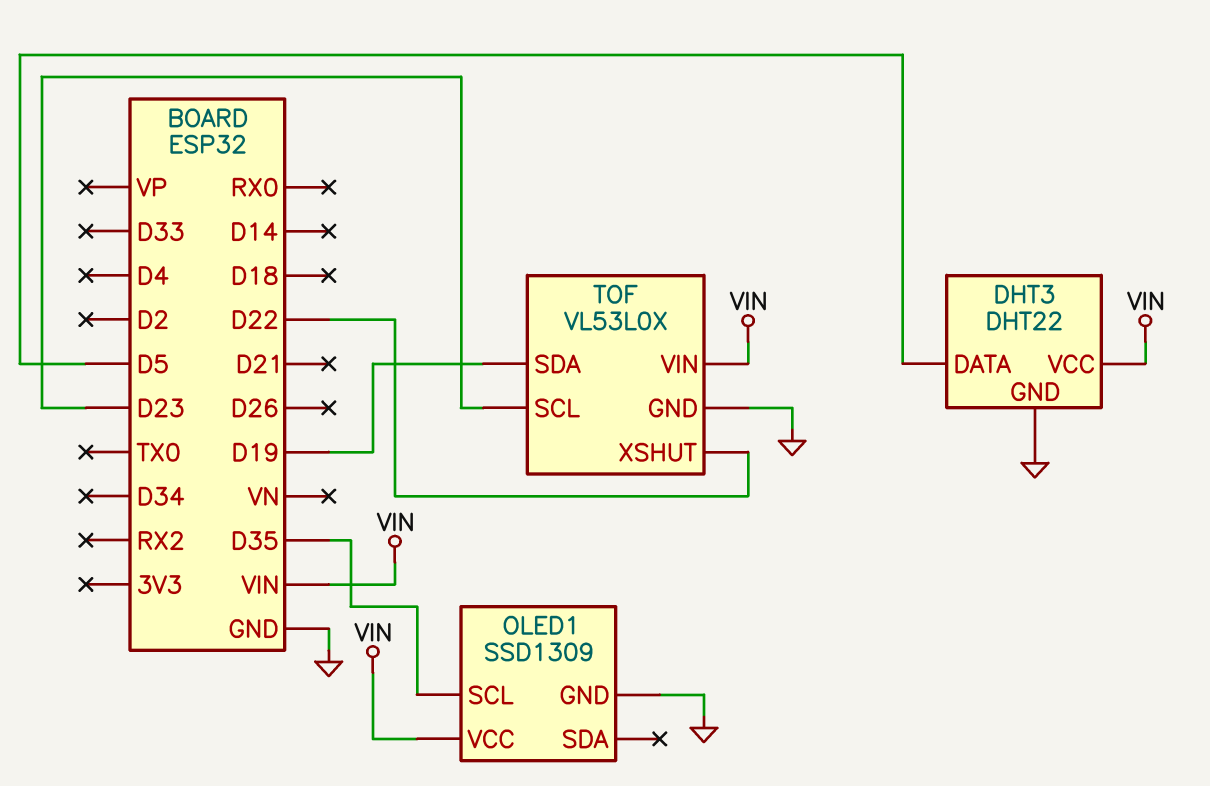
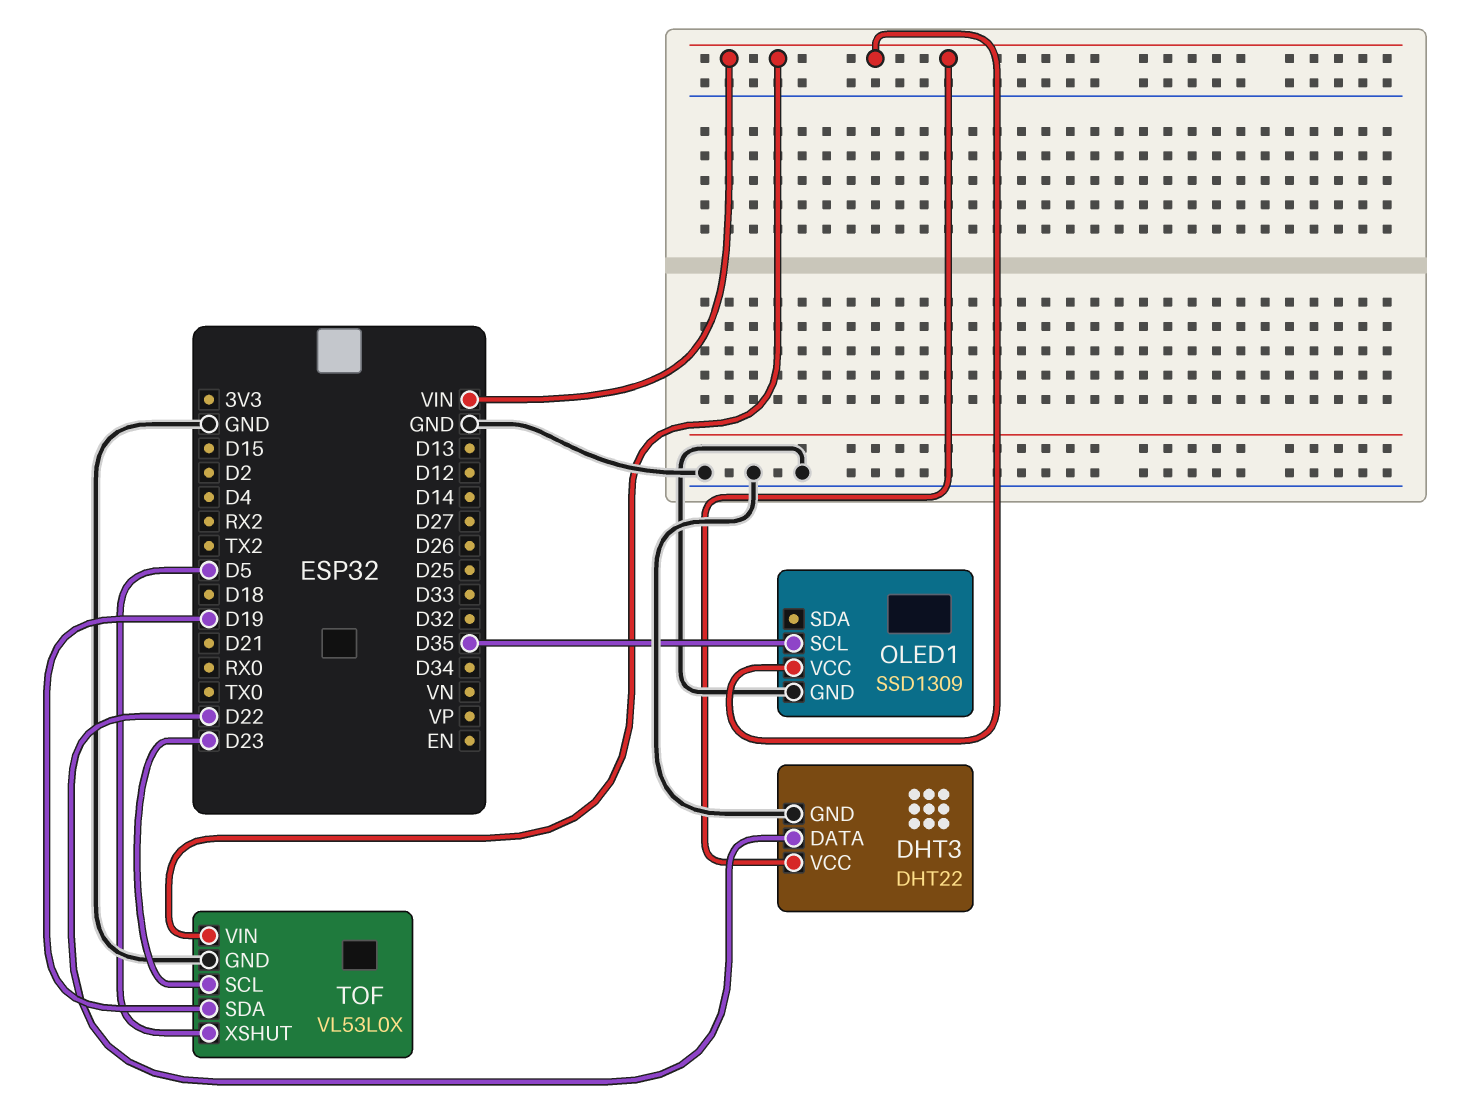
DHT3 pin DATA: D5 -> D22
TOF pin XSHUT: D22 -> D5

